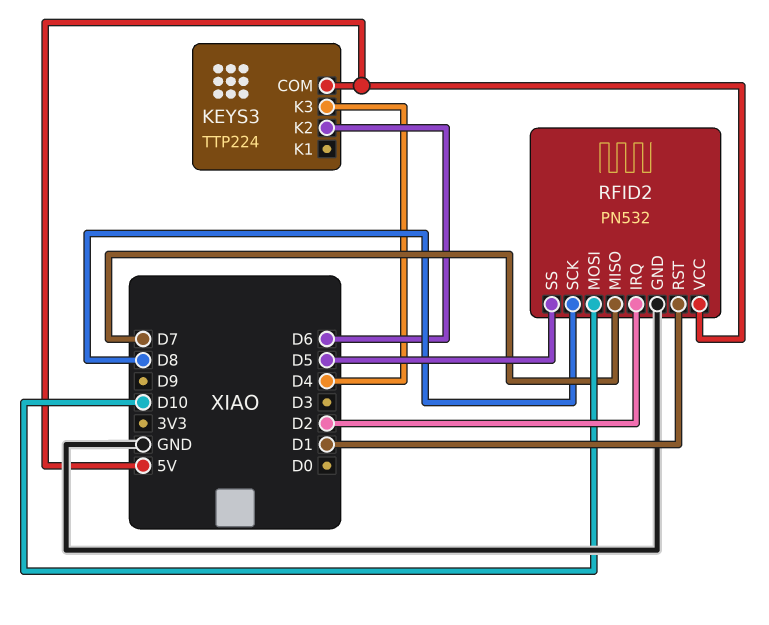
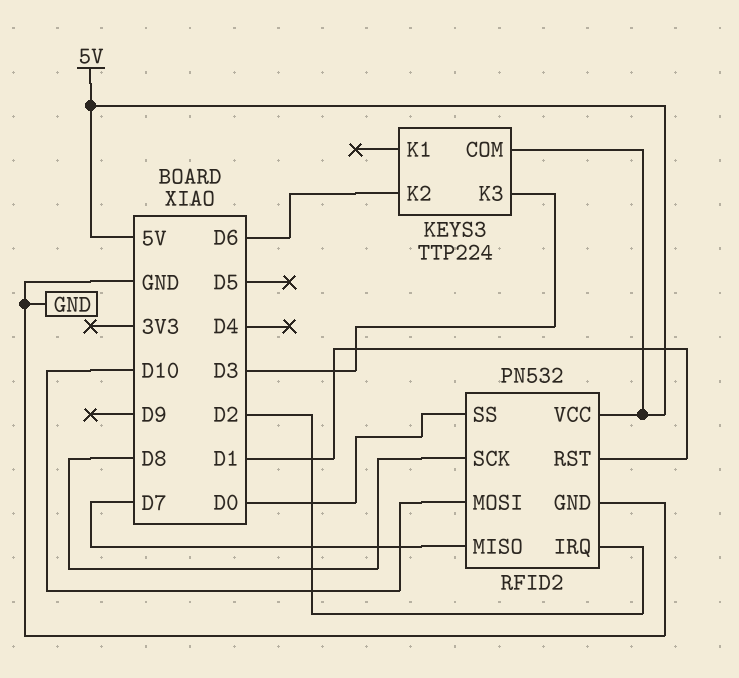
KEYS3 pin K3: D4 -> D3
RFID2 pin SS: D5 -> D0

